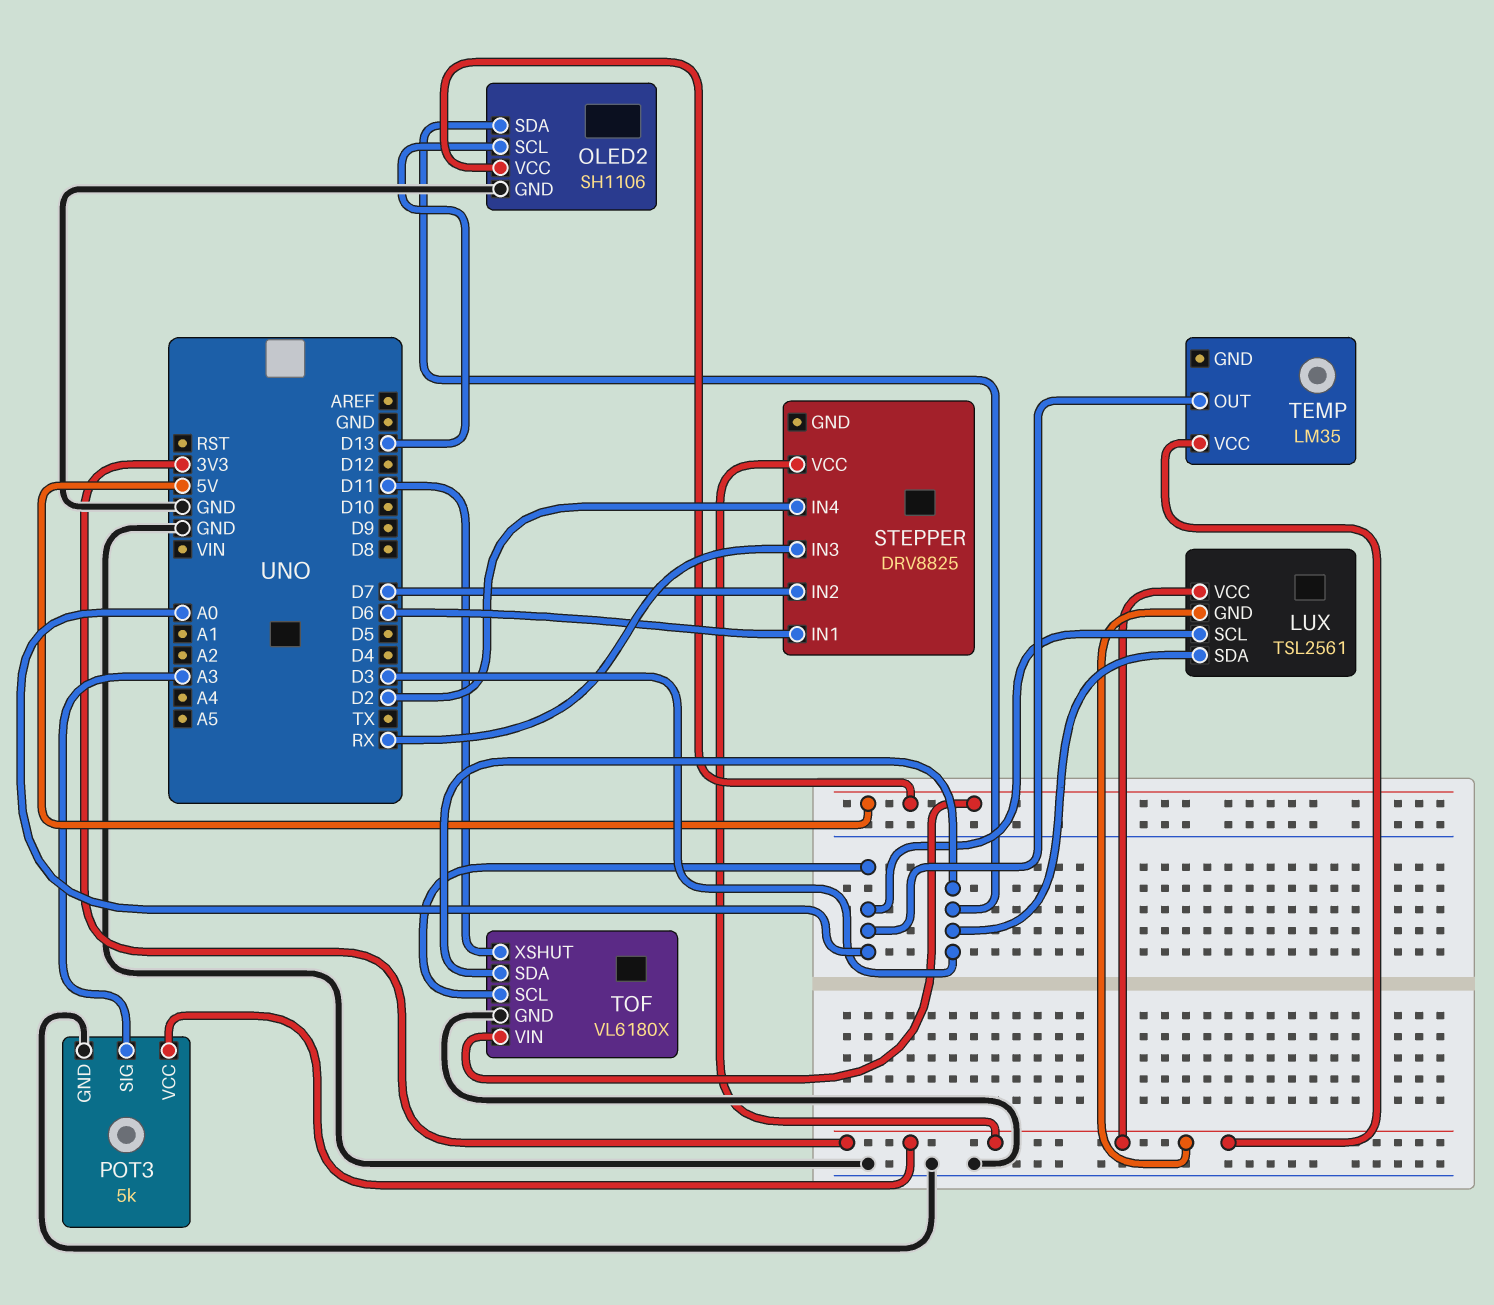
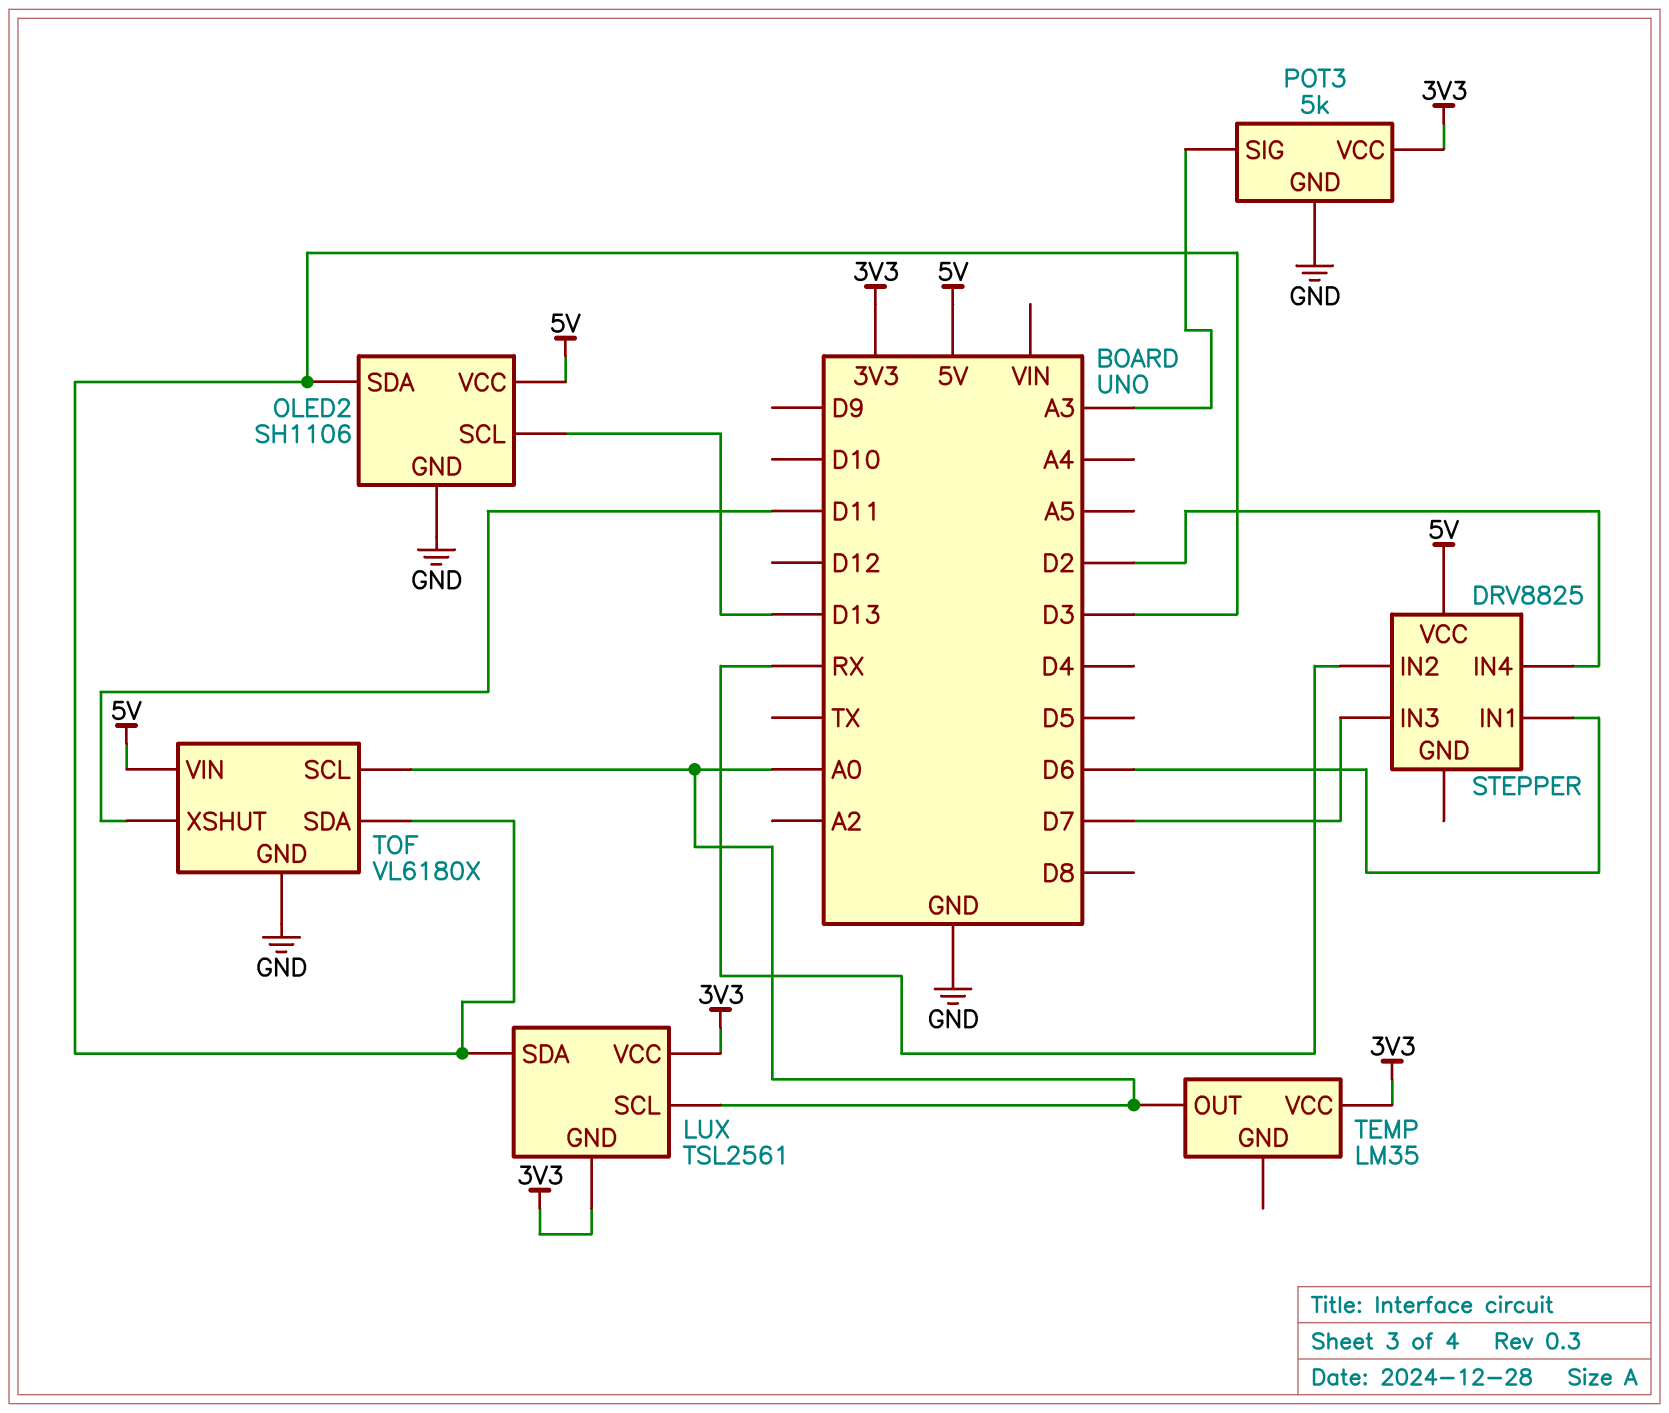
STEPPER pin IN2: D7 -> RX
STEPPER pin IN3: RX -> D7
STEPPER pin VCC: 3V3 -> 5V

